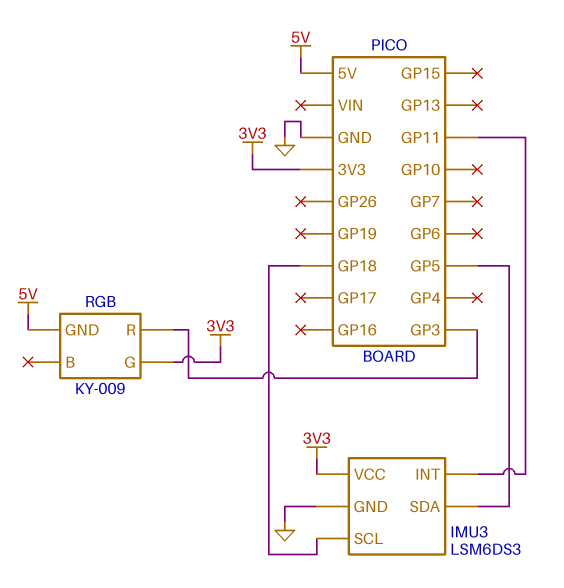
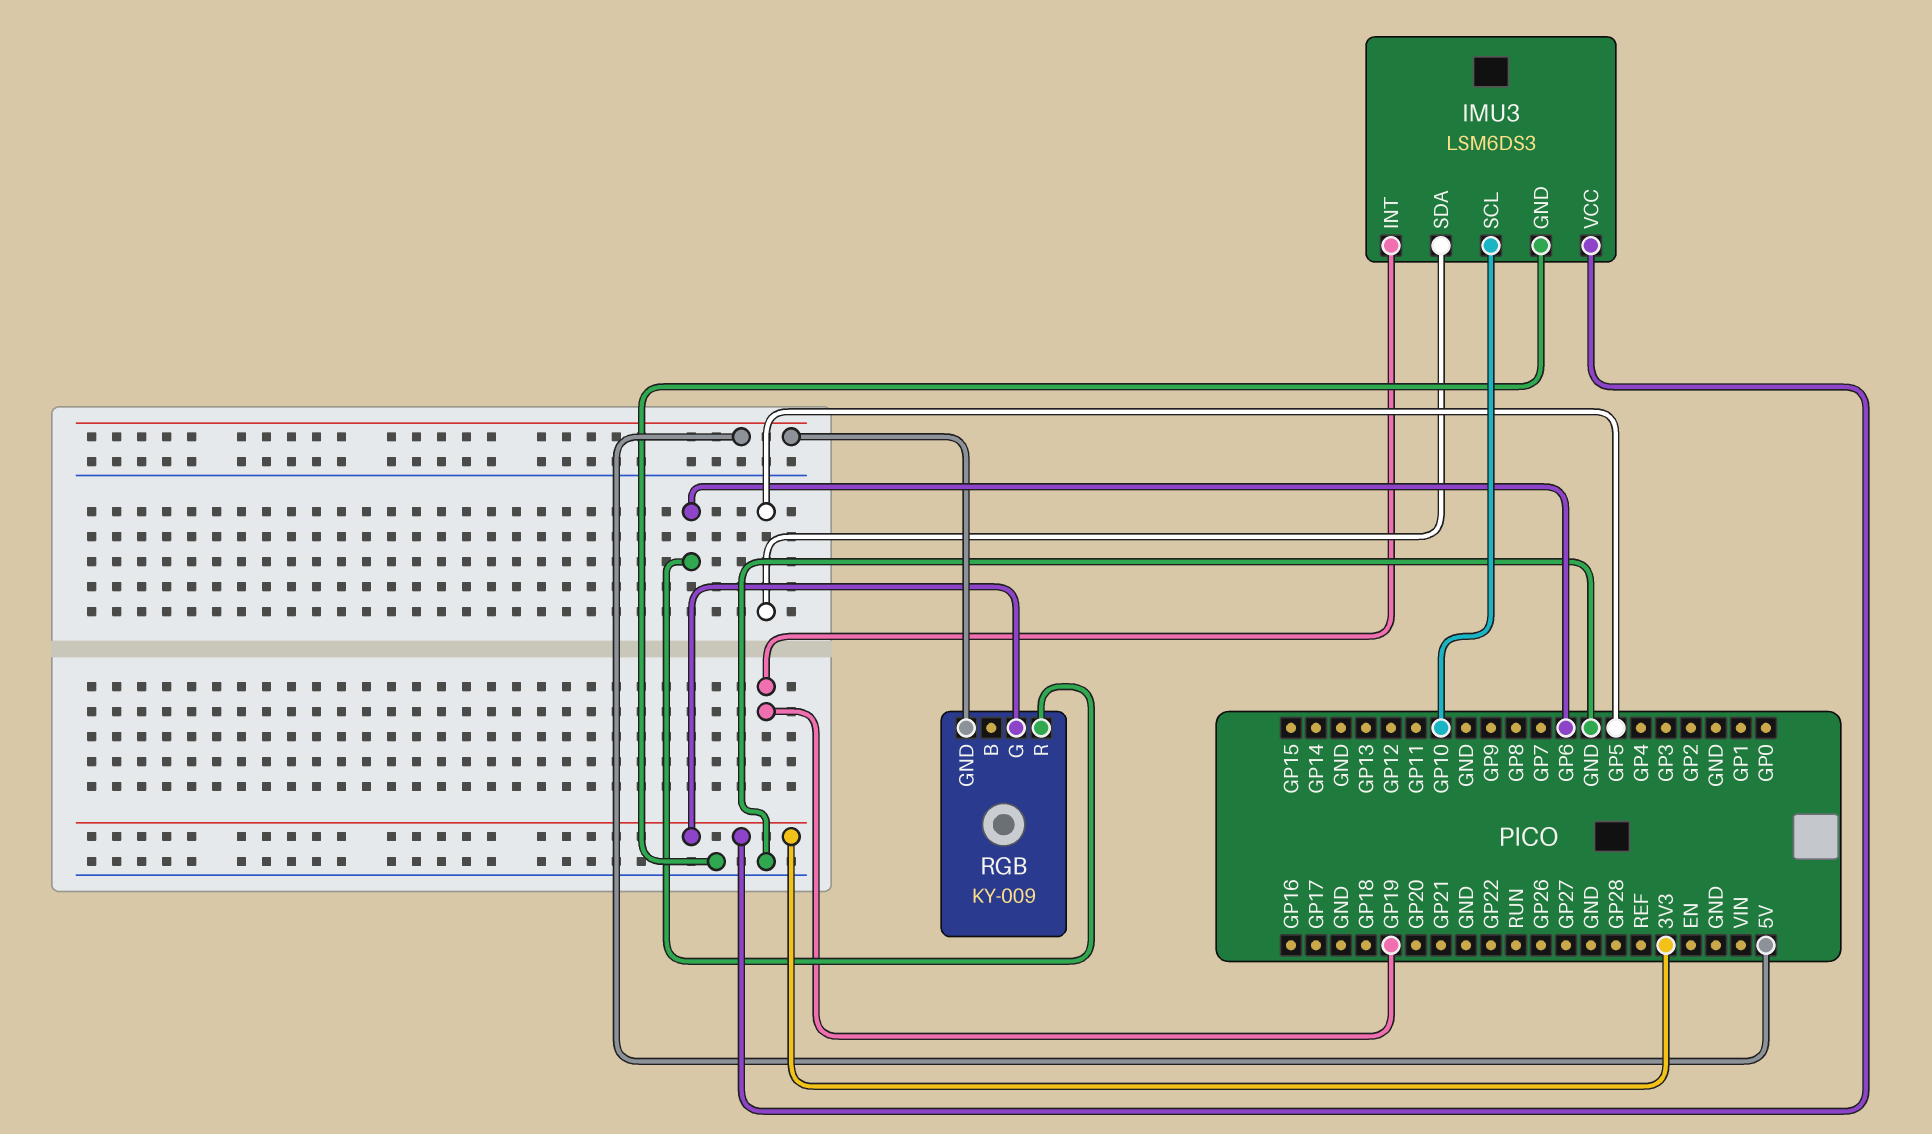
IMU3 pin INT: GP11 -> GP19
IMU3 pin SCL: GP18 -> GP10
RGB pin R: GP3 -> GP6

